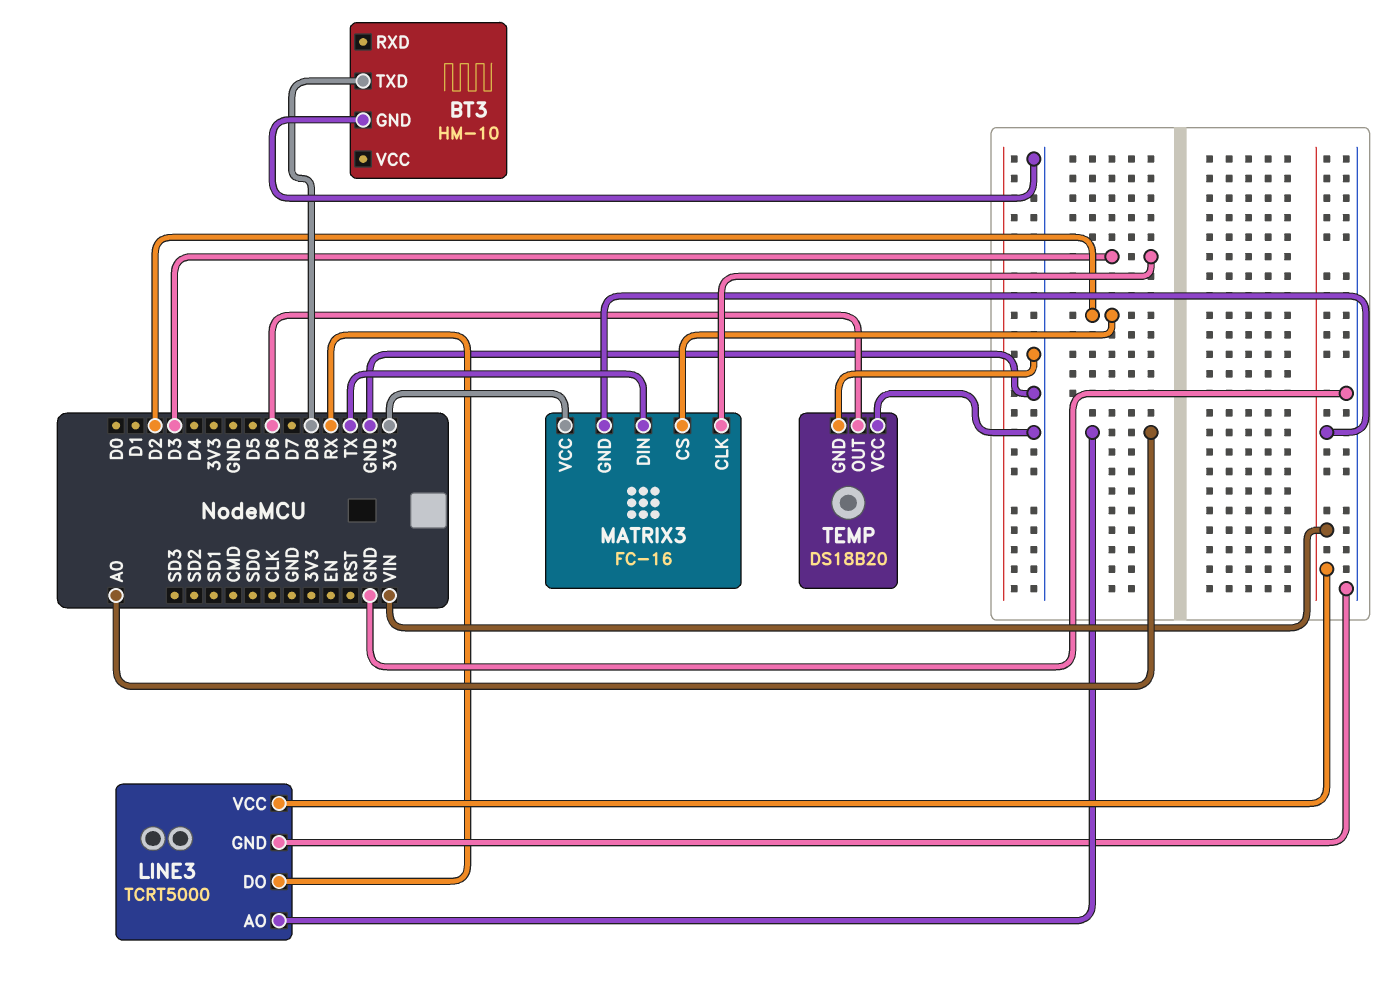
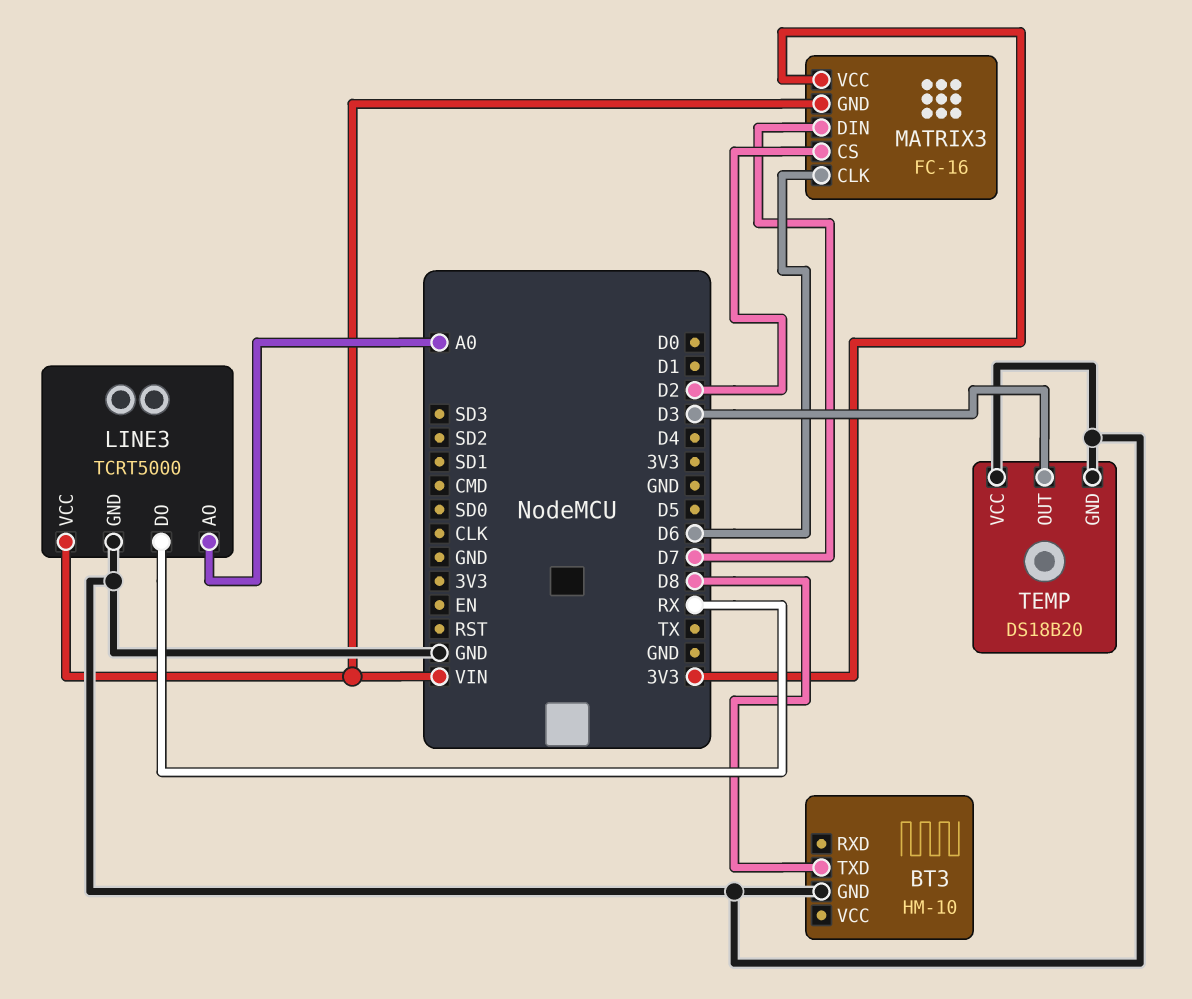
MATRIX3 pin CLK: D3 -> D6
MATRIX3 pin DIN: TX -> D7
TEMP pin OUT: D6 -> D3

